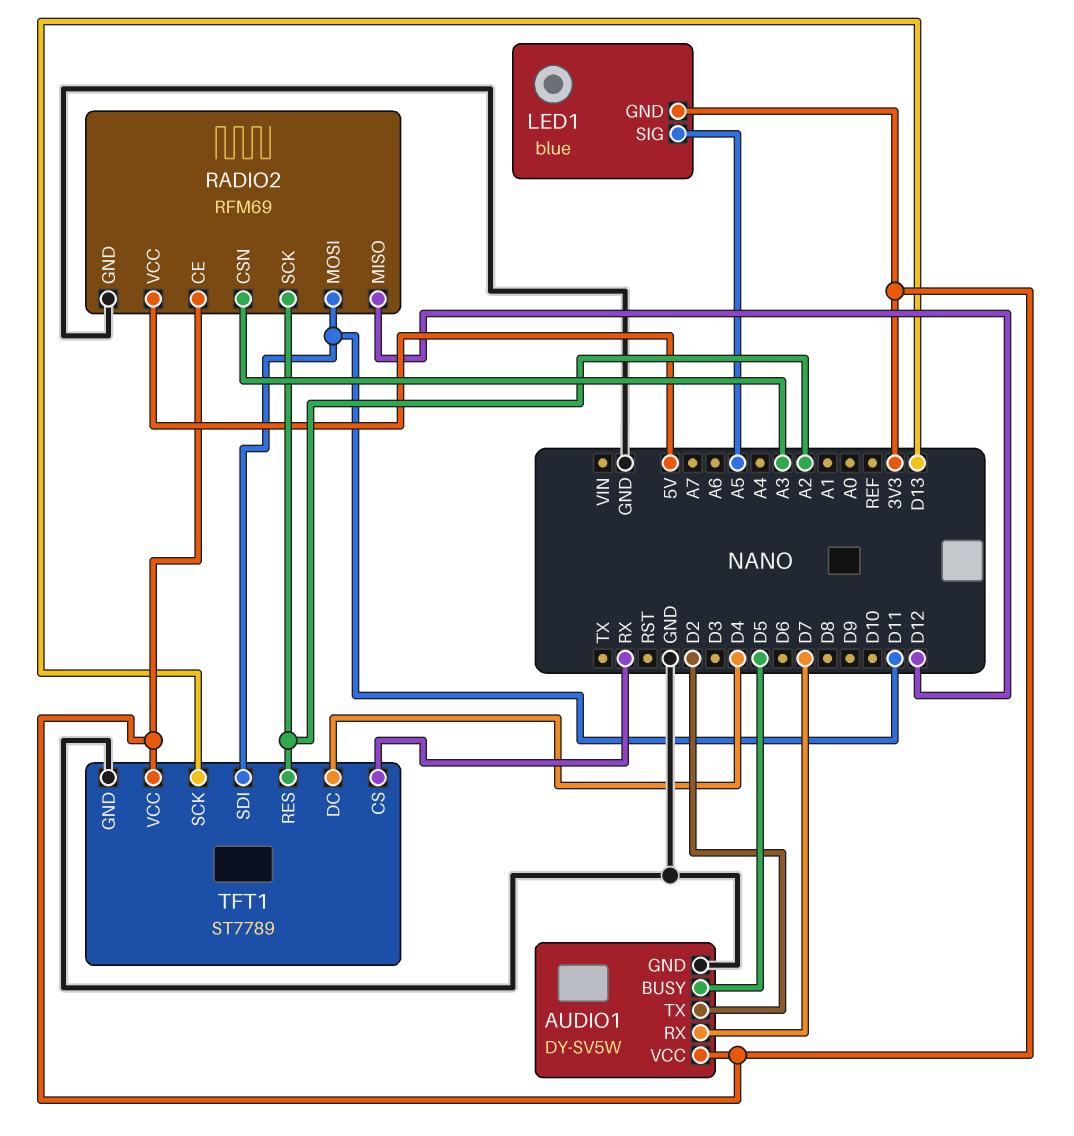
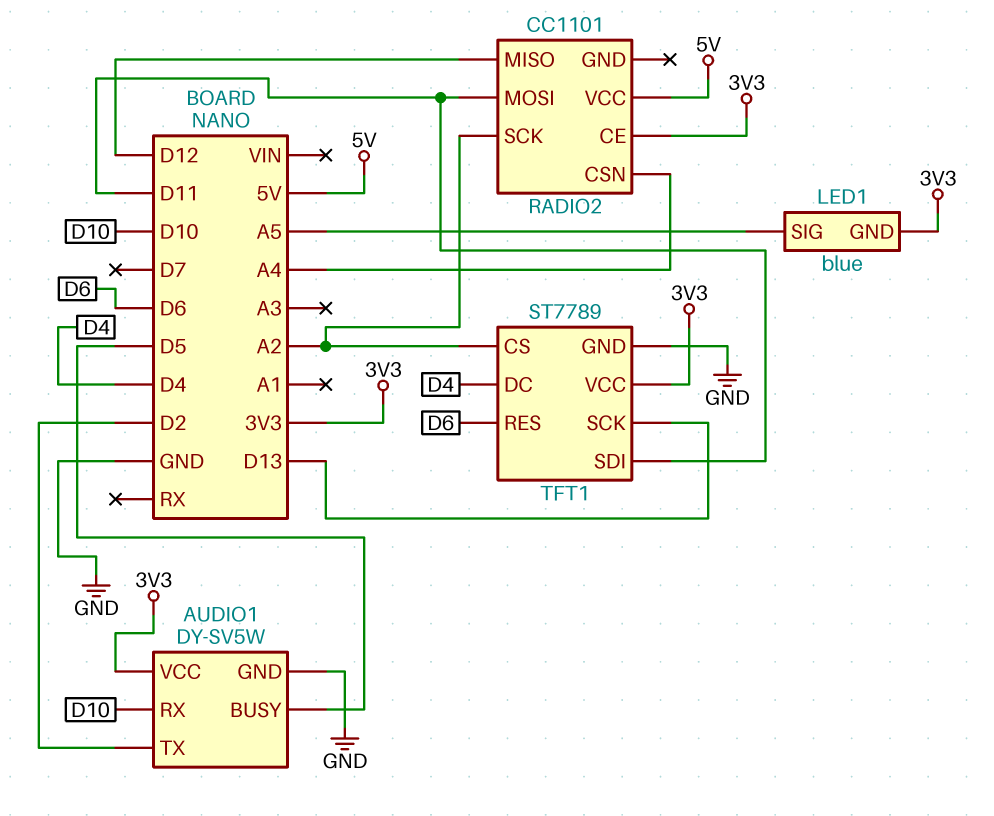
AUDIO1 pin RX: D7 -> D10
RADIO2: RFM69 -> CC1101
RADIO2 pin CSN: A3 -> A4
RADIO2 pin GND: GND -> none
TFT1 pin CS: RX -> A2
TFT1 pin RES: A2 -> D6

